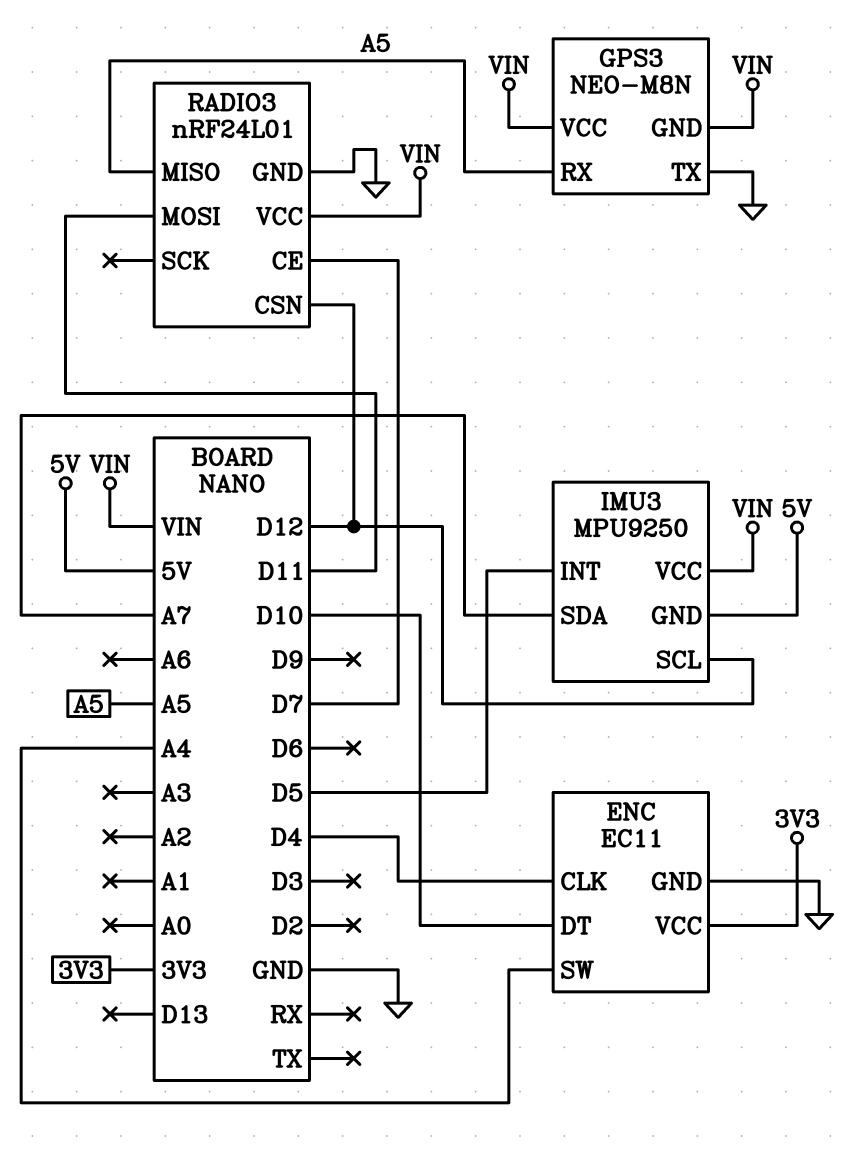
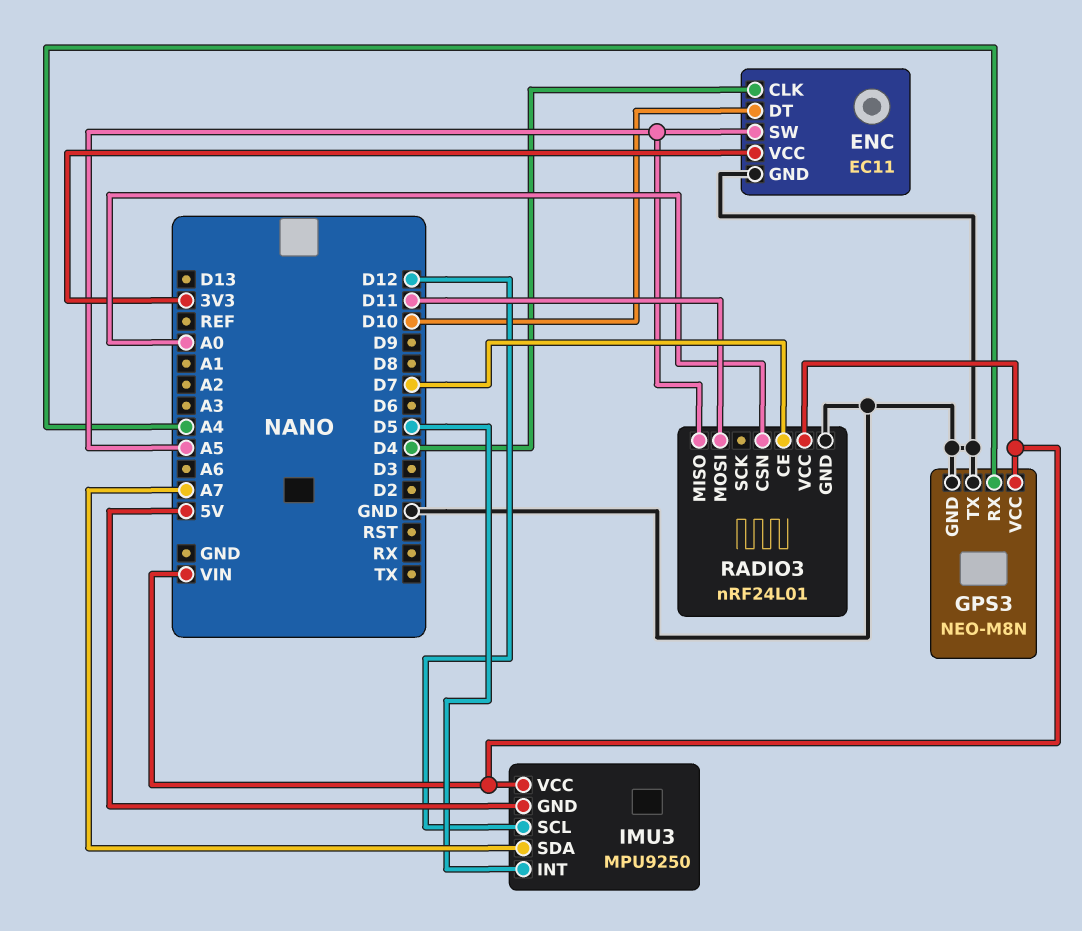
ENC pin SW: A4 -> A5
GPS3 pin GND: VIN -> GND
GPS3 pin RX: A5 -> A4
RADIO3 pin CSN: D12 -> A0

